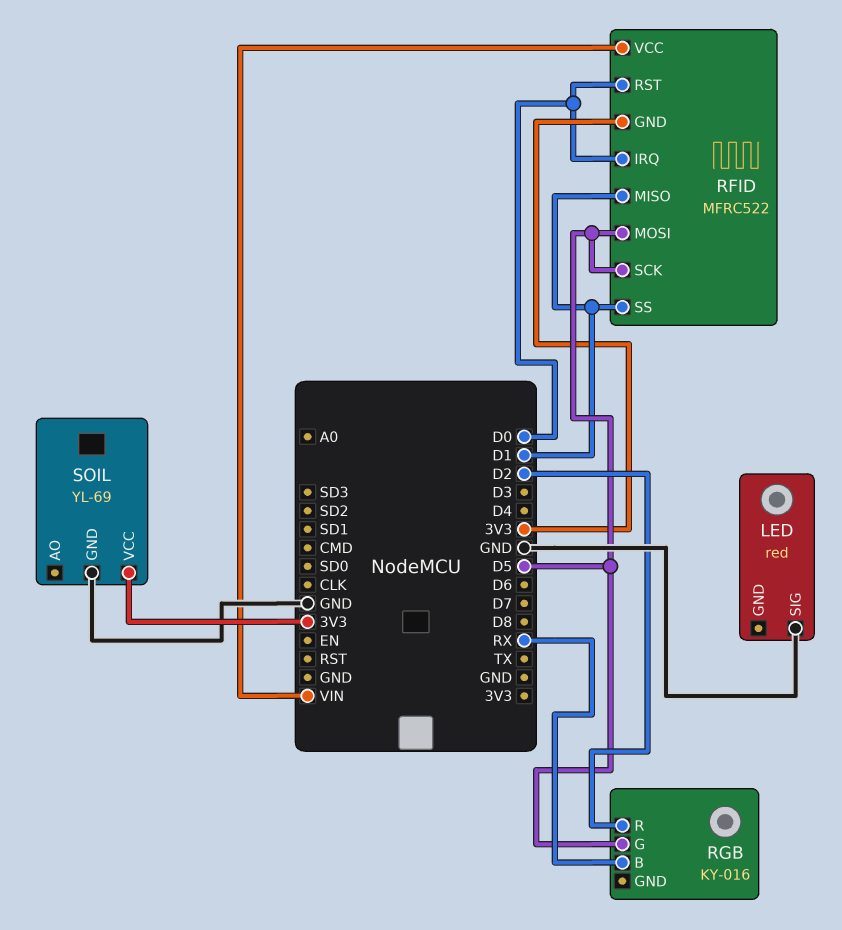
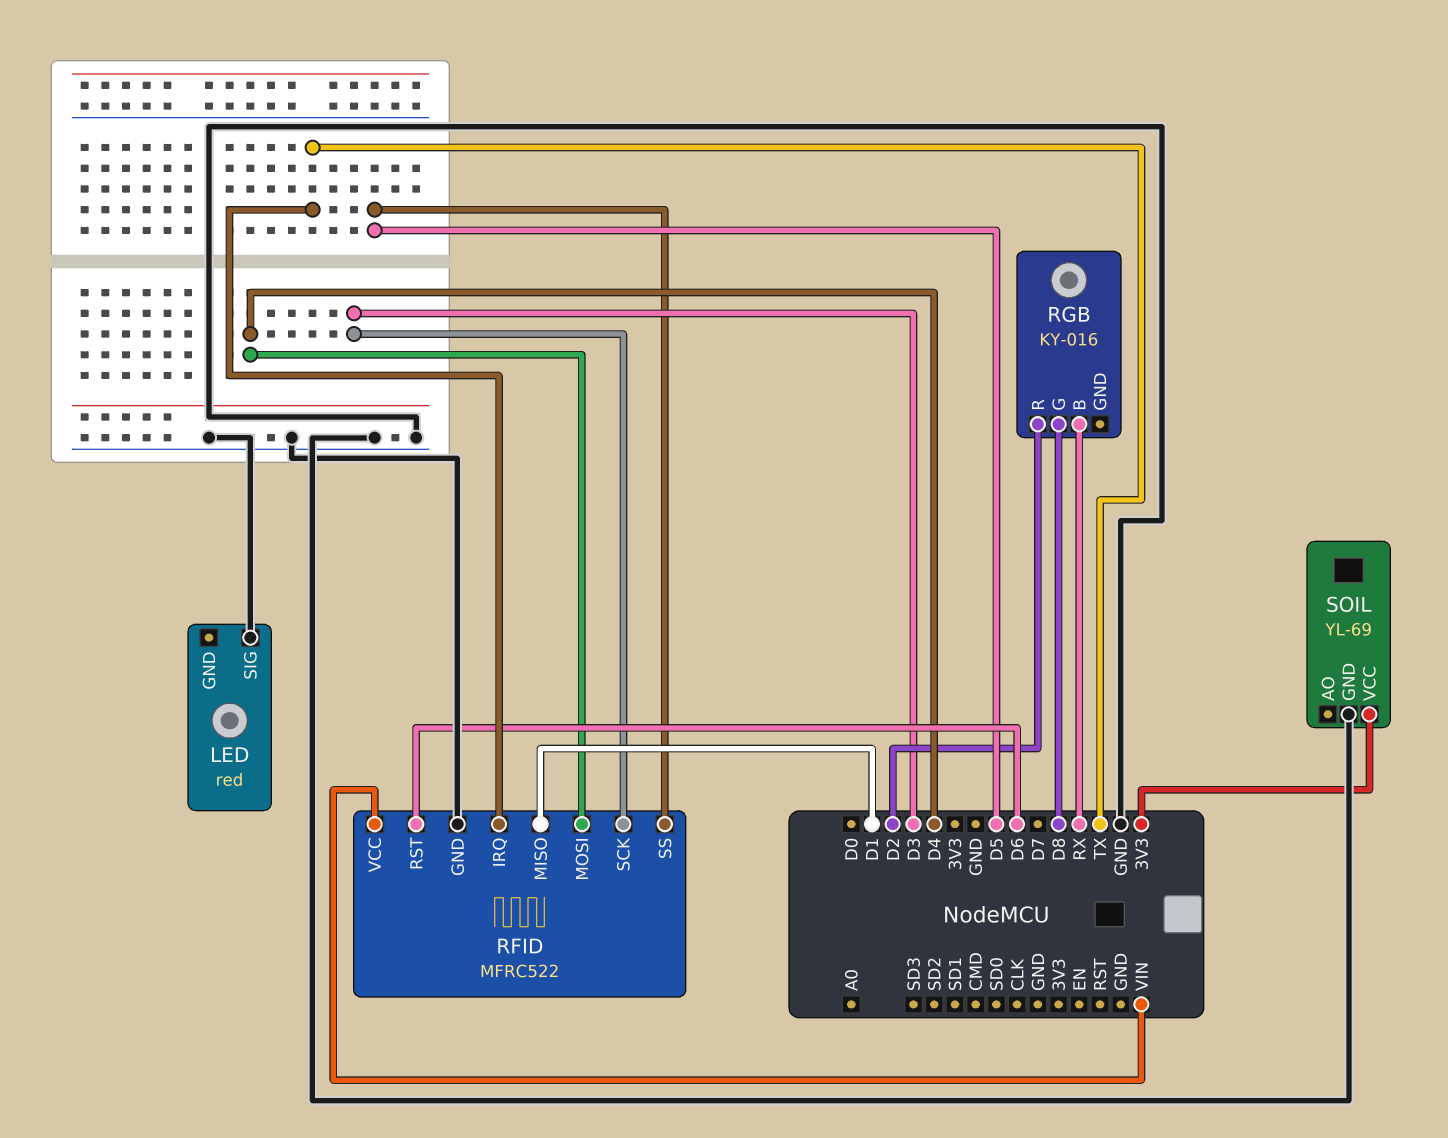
RFID pin GND: 3V3 -> GND
RFID pin IRQ: D0 -> TX
RFID pin MOSI: D5 -> D4
RFID pin RST: D0 -> D6
RFID pin SCK: D5 -> D3
RFID pin SS: D1 -> D5
RGB pin G: D5 -> D8

